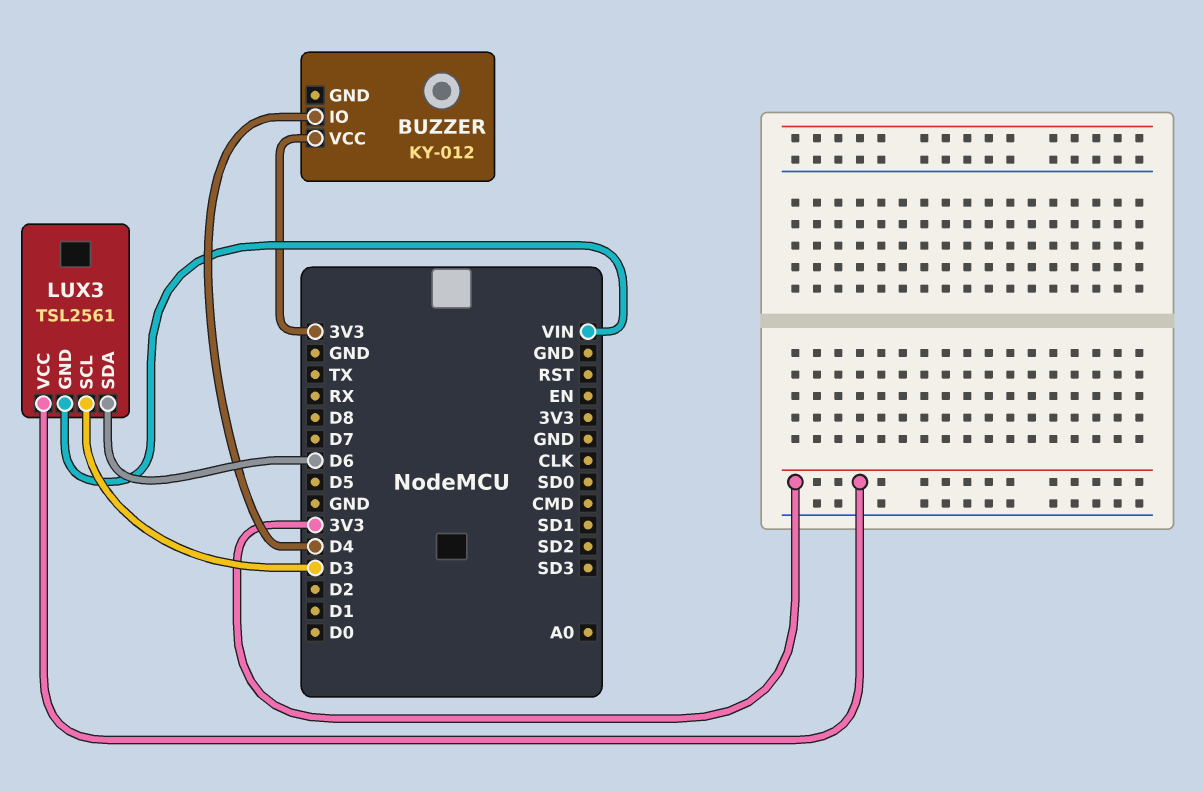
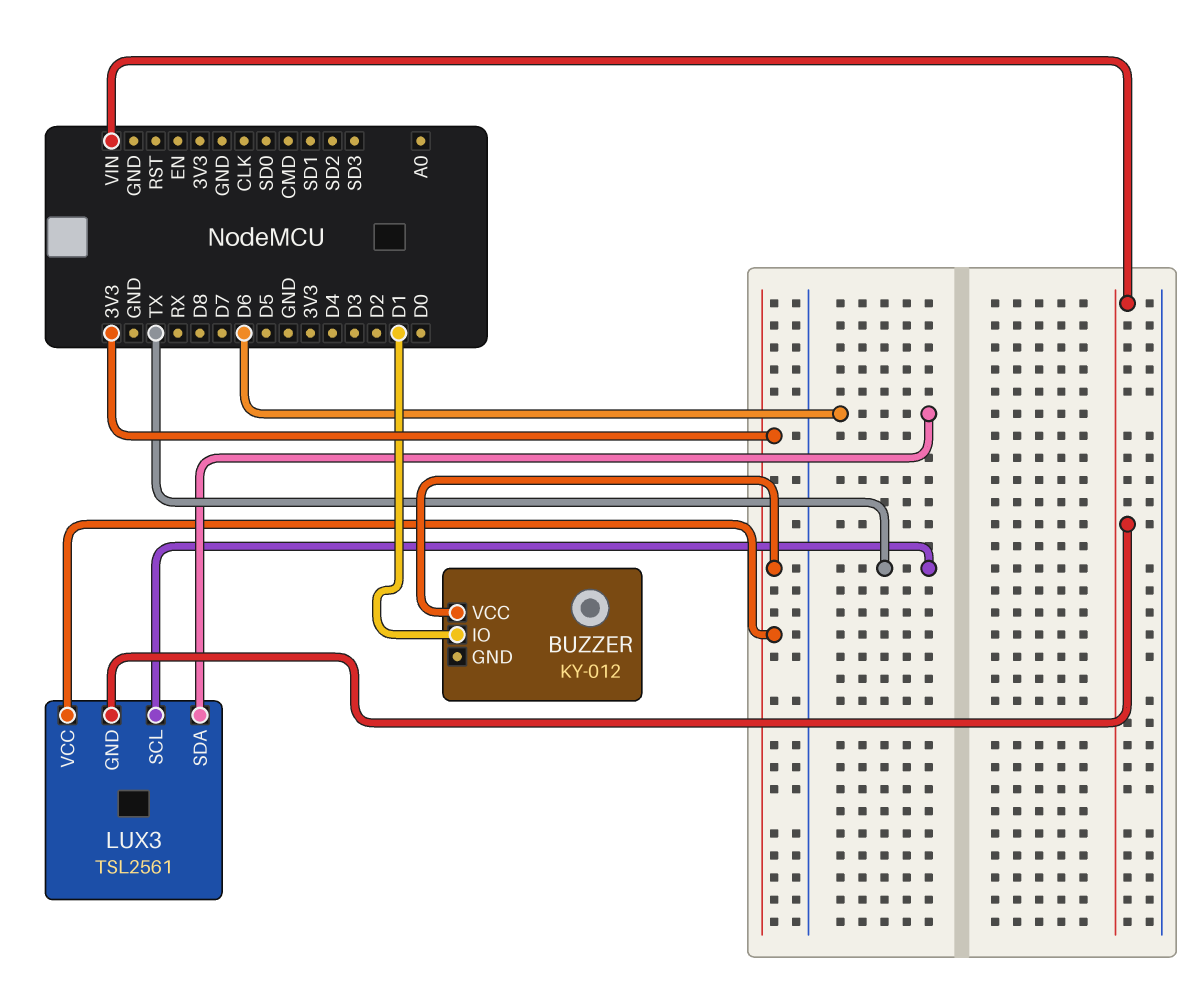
BUZZER pin IO: D4 -> D1
LUX3 pin SCL: D3 -> TX

